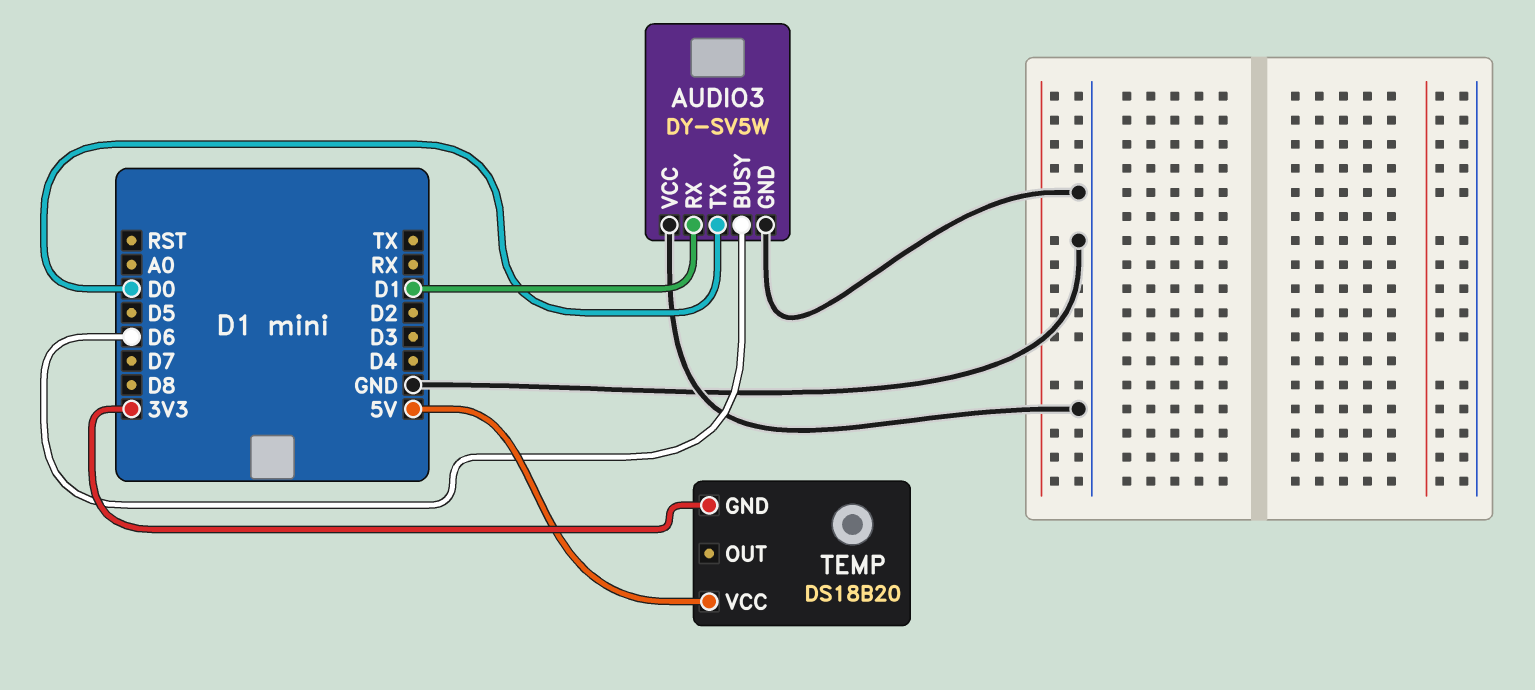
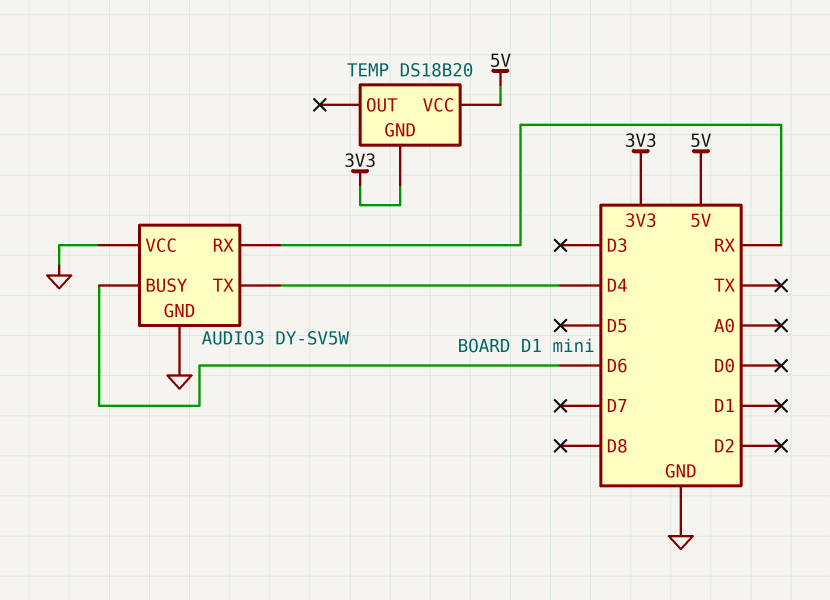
AUDIO3 pin RX: D1 -> RX
AUDIO3 pin TX: D0 -> D4

